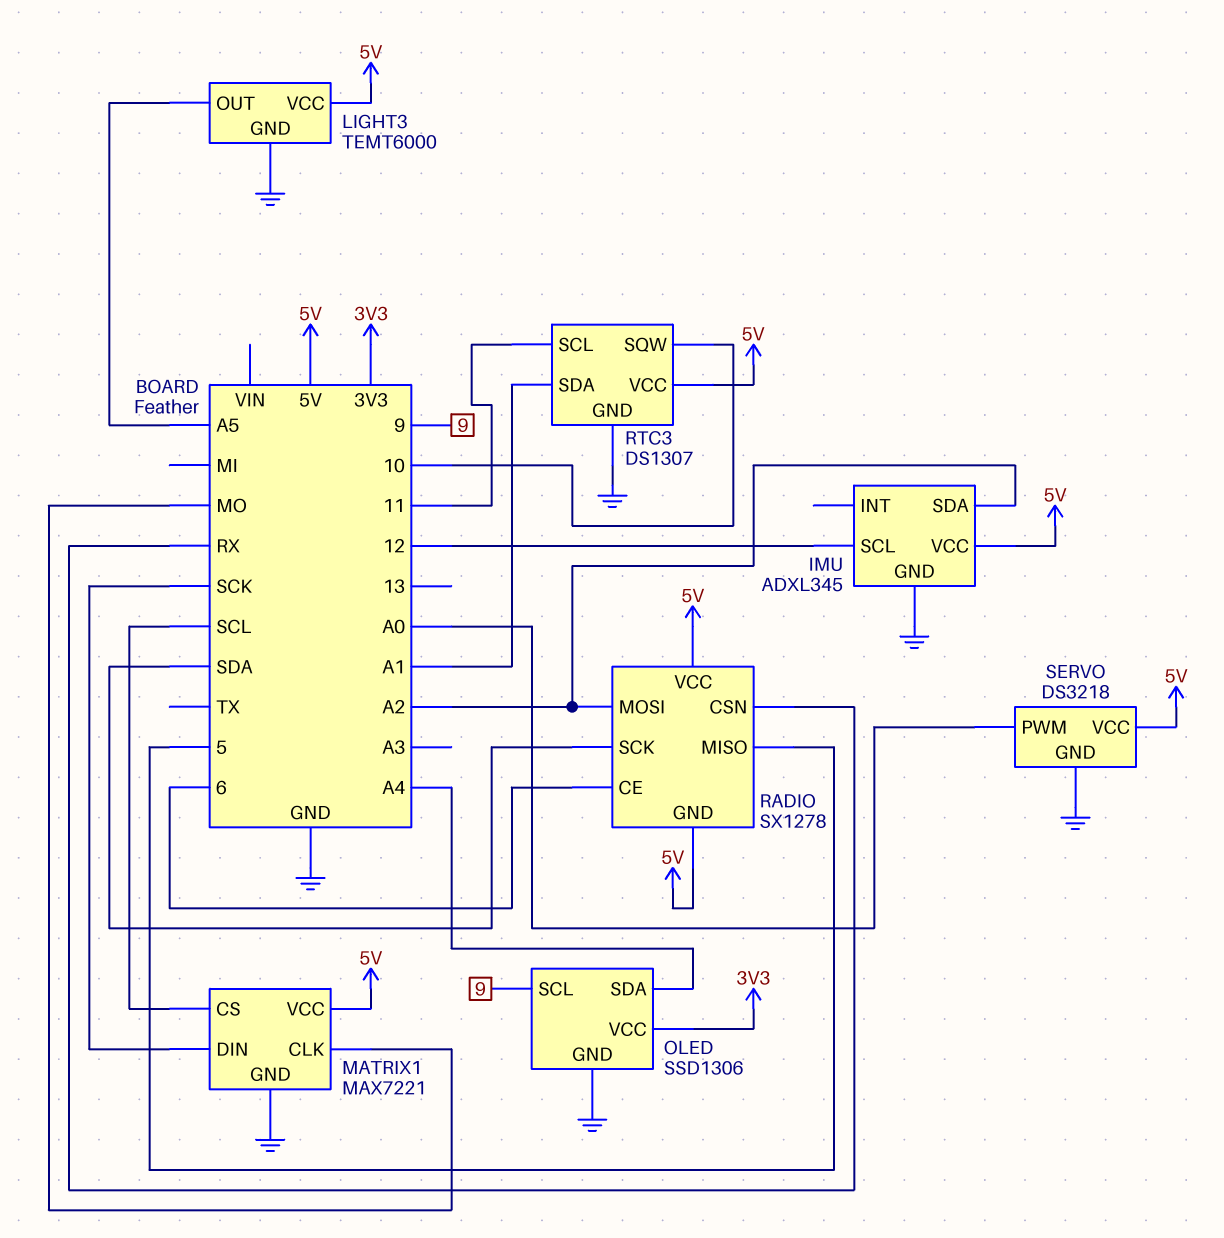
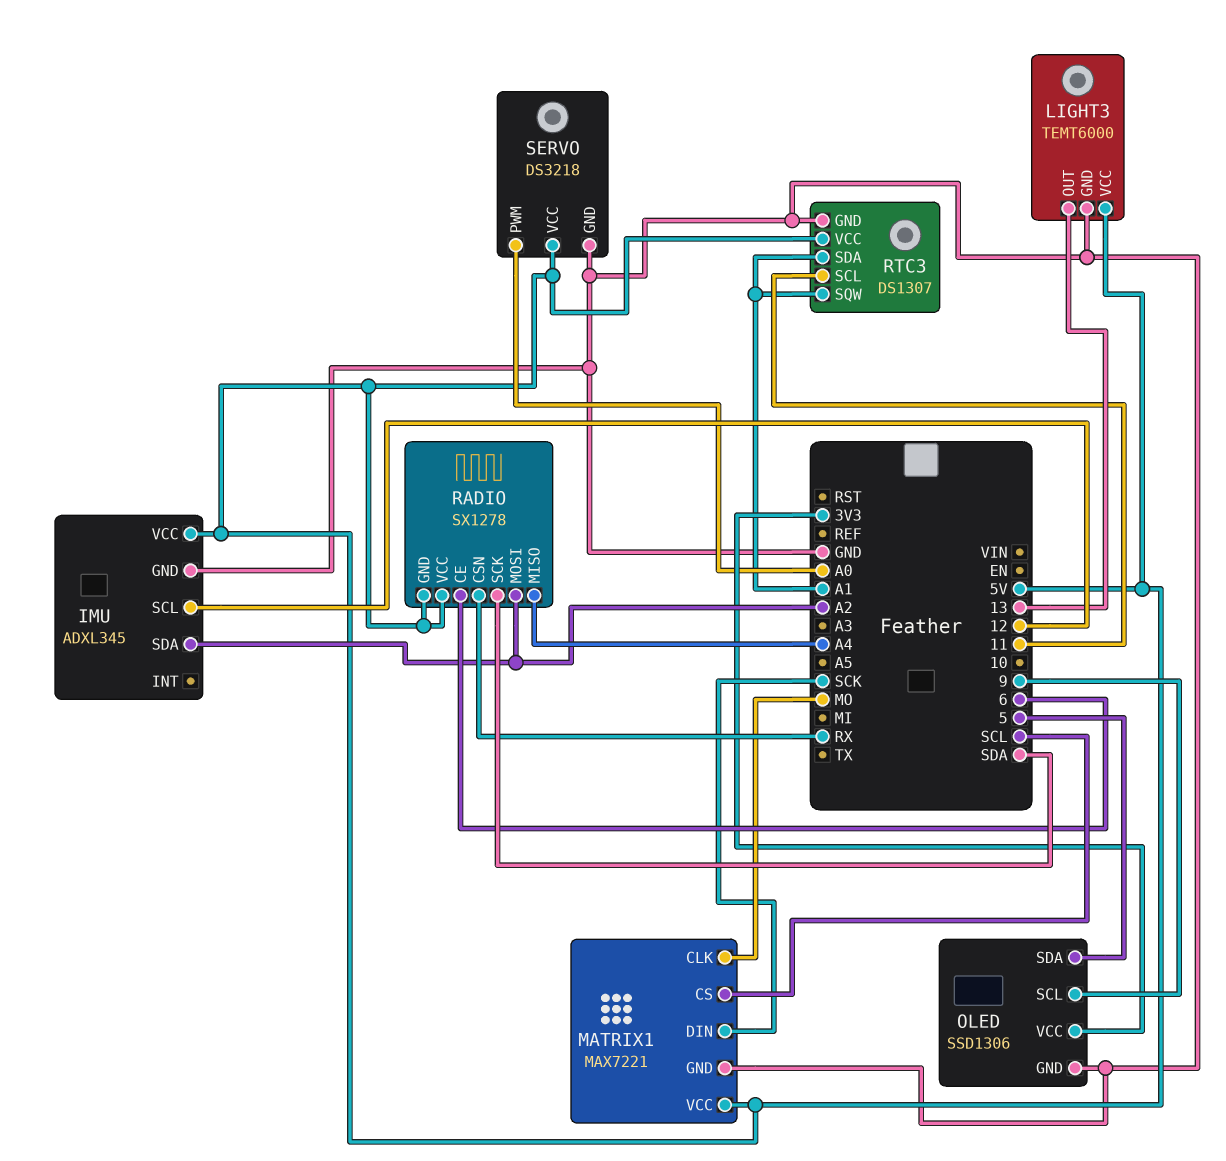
LIGHT3 pin OUT: A5 -> 13
OLED pin SDA: A4 -> 5
RADIO pin MISO: 5 -> A4
RTC3 pin SQW: 10 -> A1

